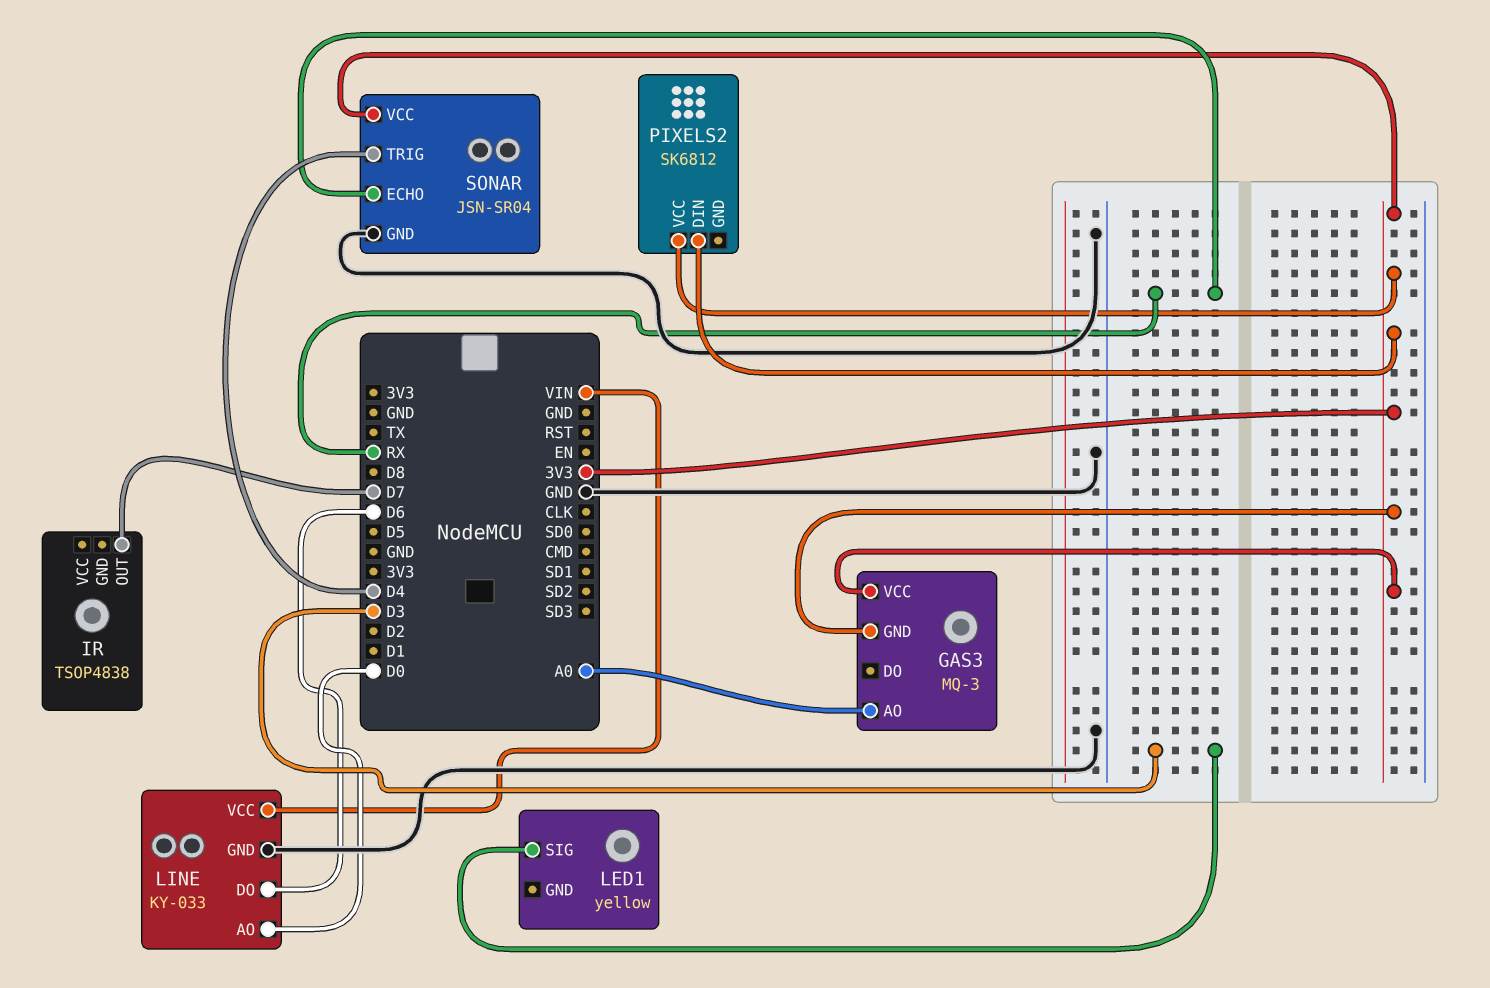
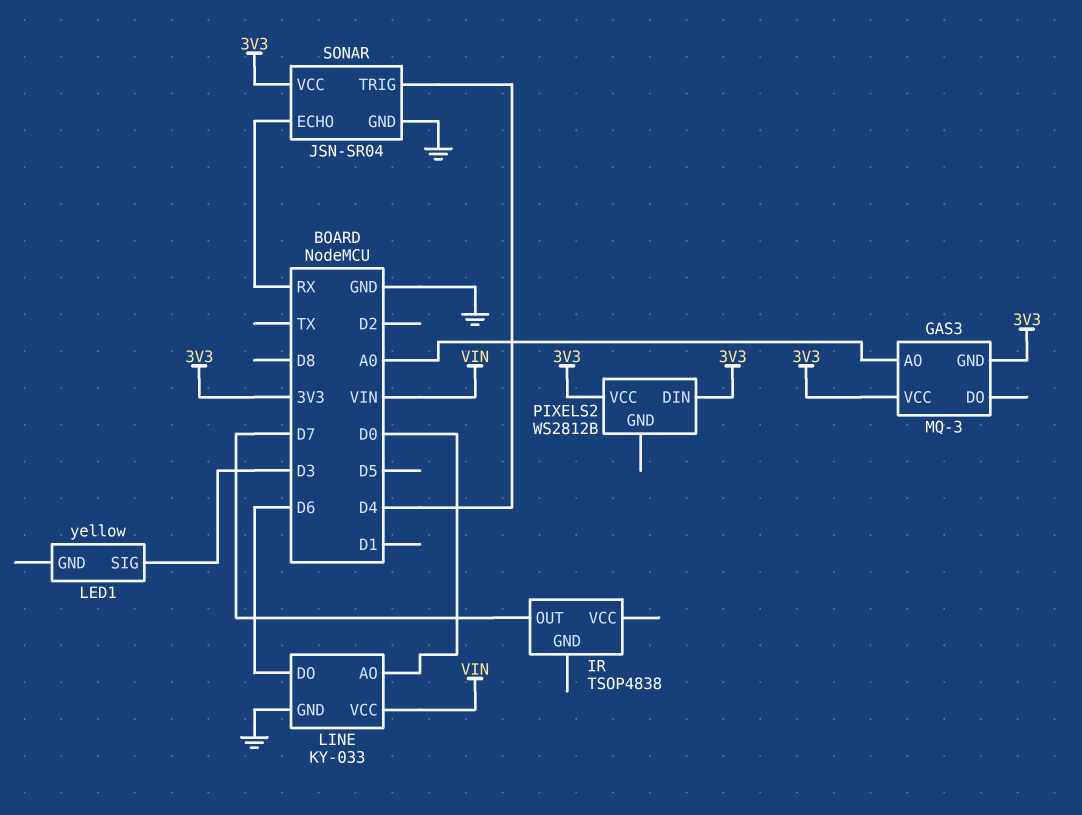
PIXELS2: SK6812 -> WS2812B

